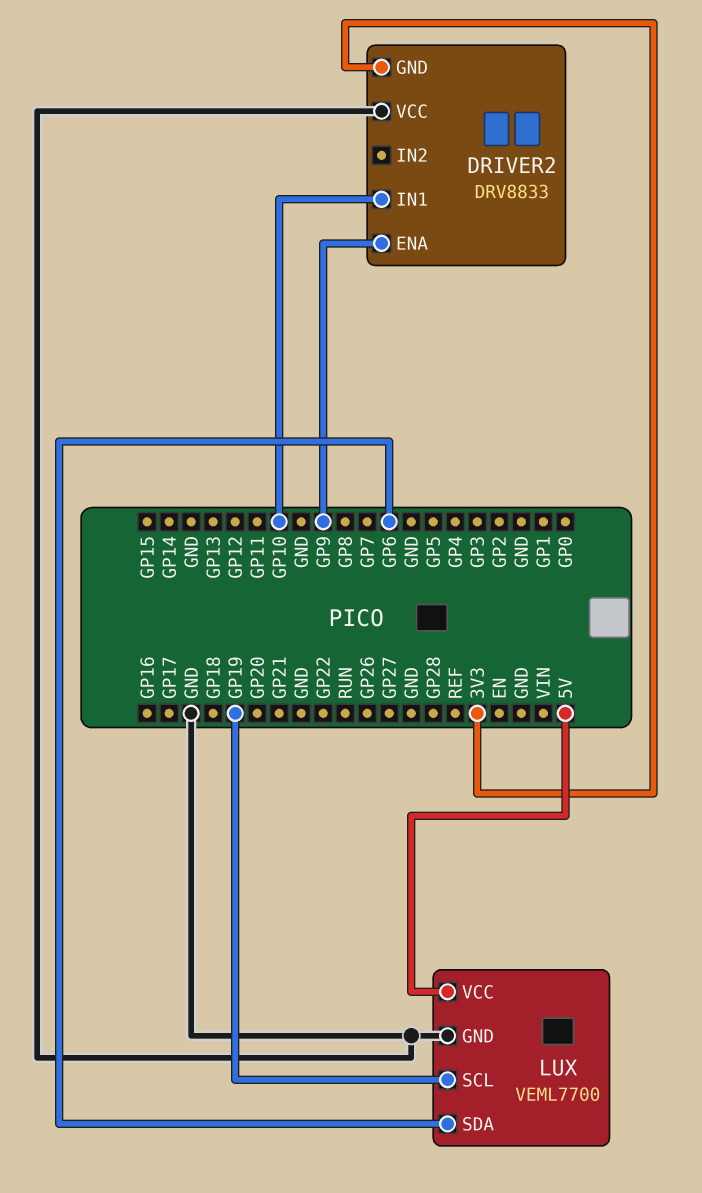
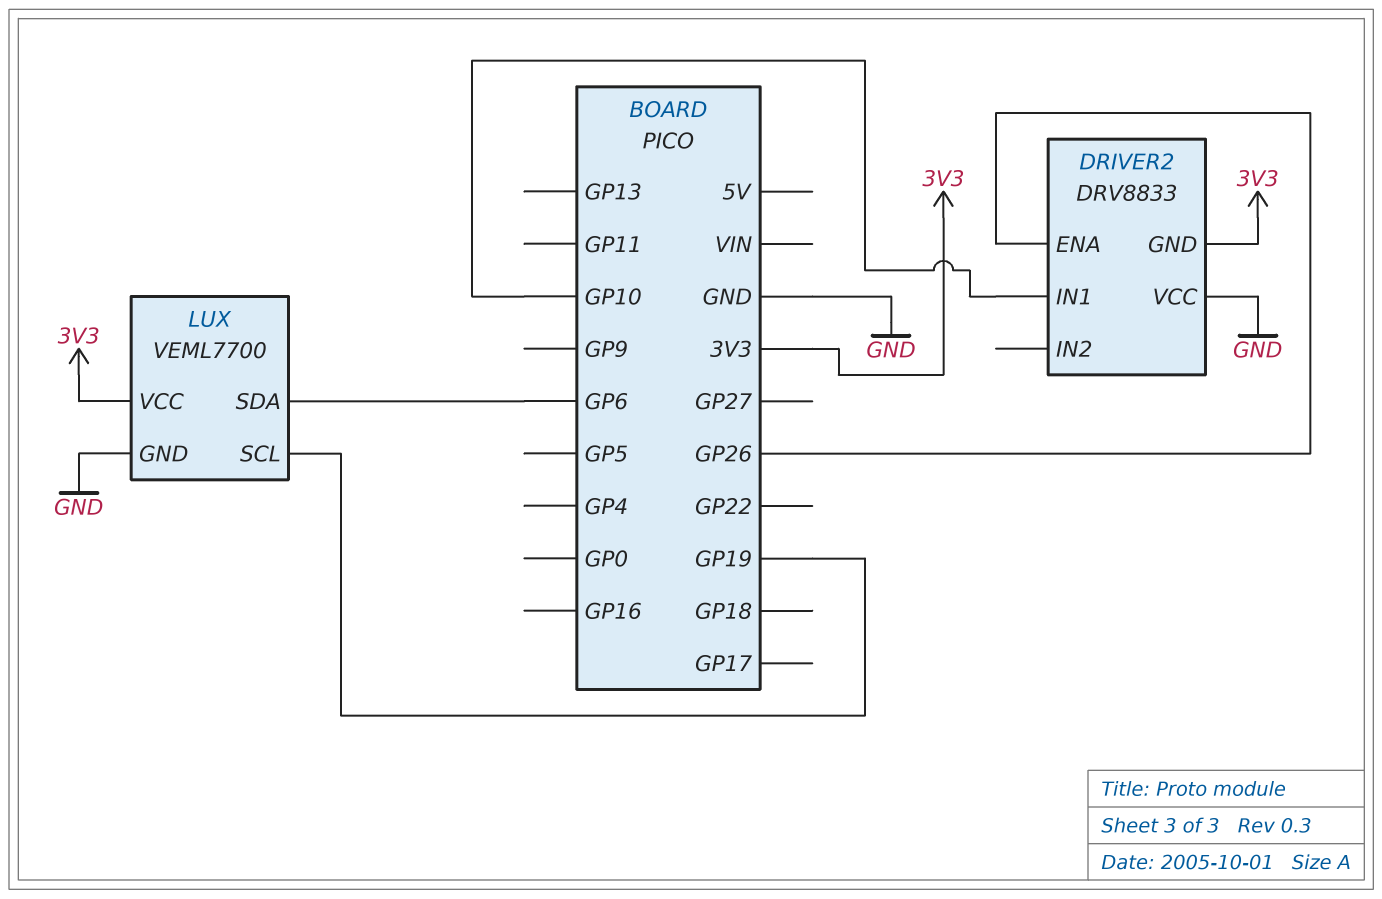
DRIVER2 pin ENA: GP9 -> GP26
LUX pin VCC: 5V -> 3V3

